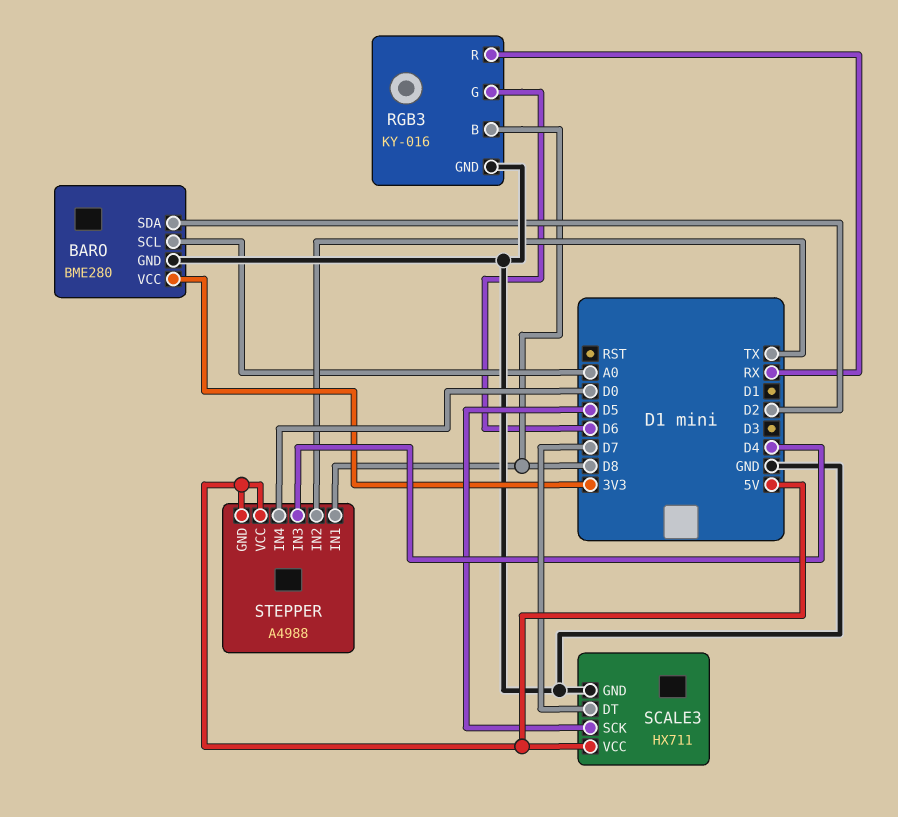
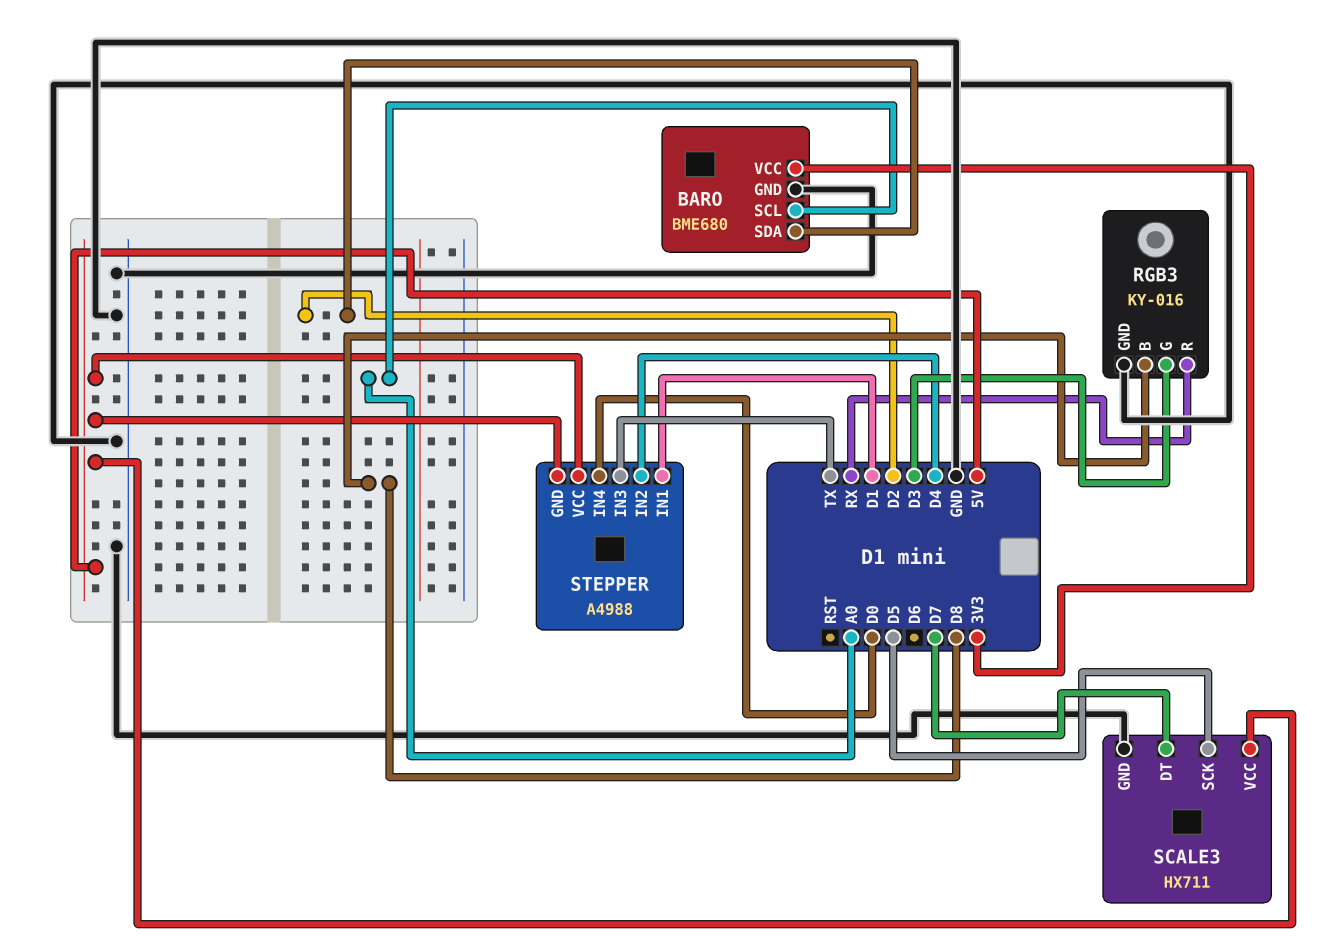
BARO: BME280 -> BME680
RGB3 pin G: D6 -> D3
STEPPER pin IN1: D8 -> D1
STEPPER pin IN2: TX -> D4
STEPPER pin IN3: D4 -> TX

